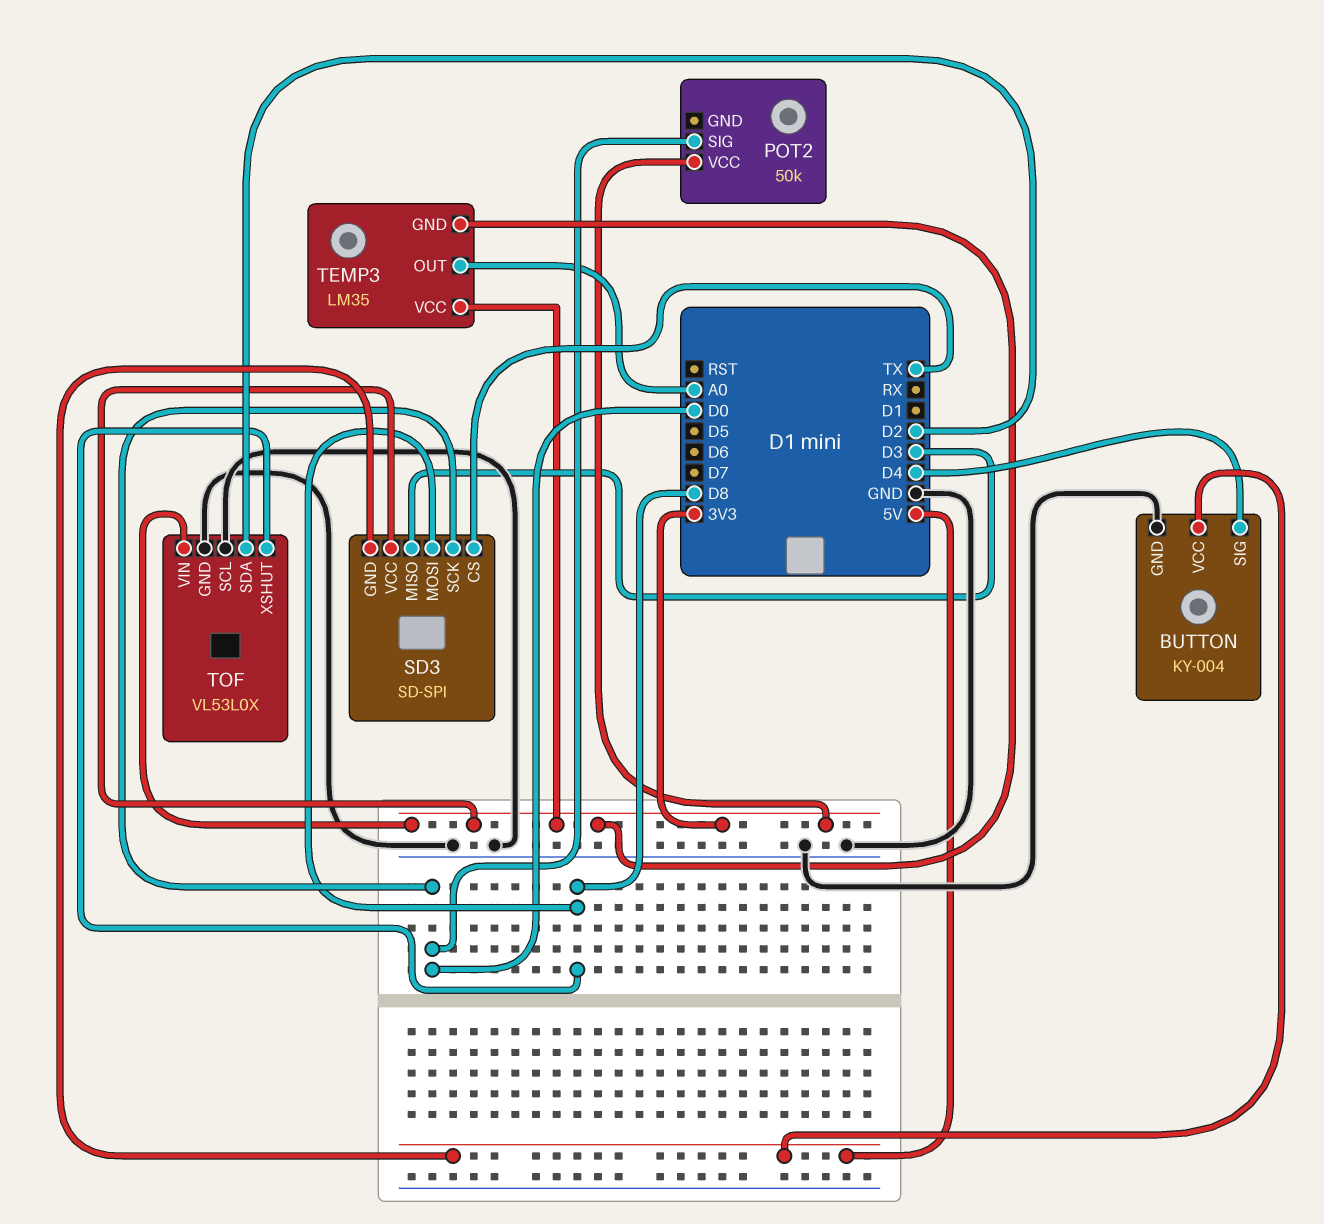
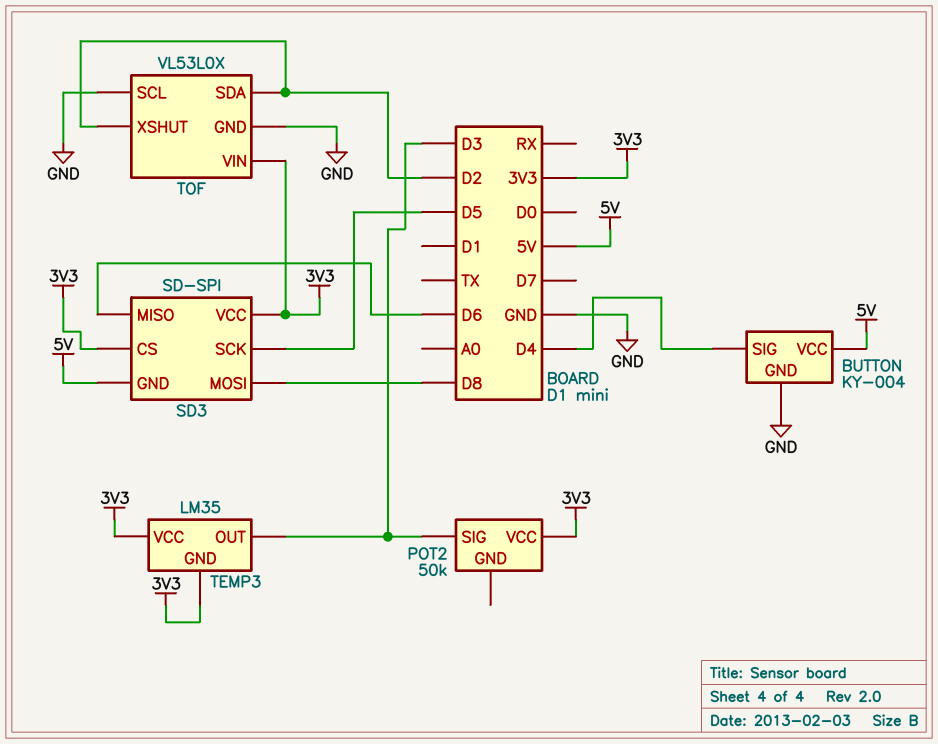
POT2 pin SIG: D0 -> D3
SD3 pin CS: TX -> 3V3
SD3 pin MISO: D3 -> D6
SD3 pin SCK: D0 -> D5
TEMP3 pin OUT: A0 -> D3
TOF pin XSHUT: D8 -> D2

